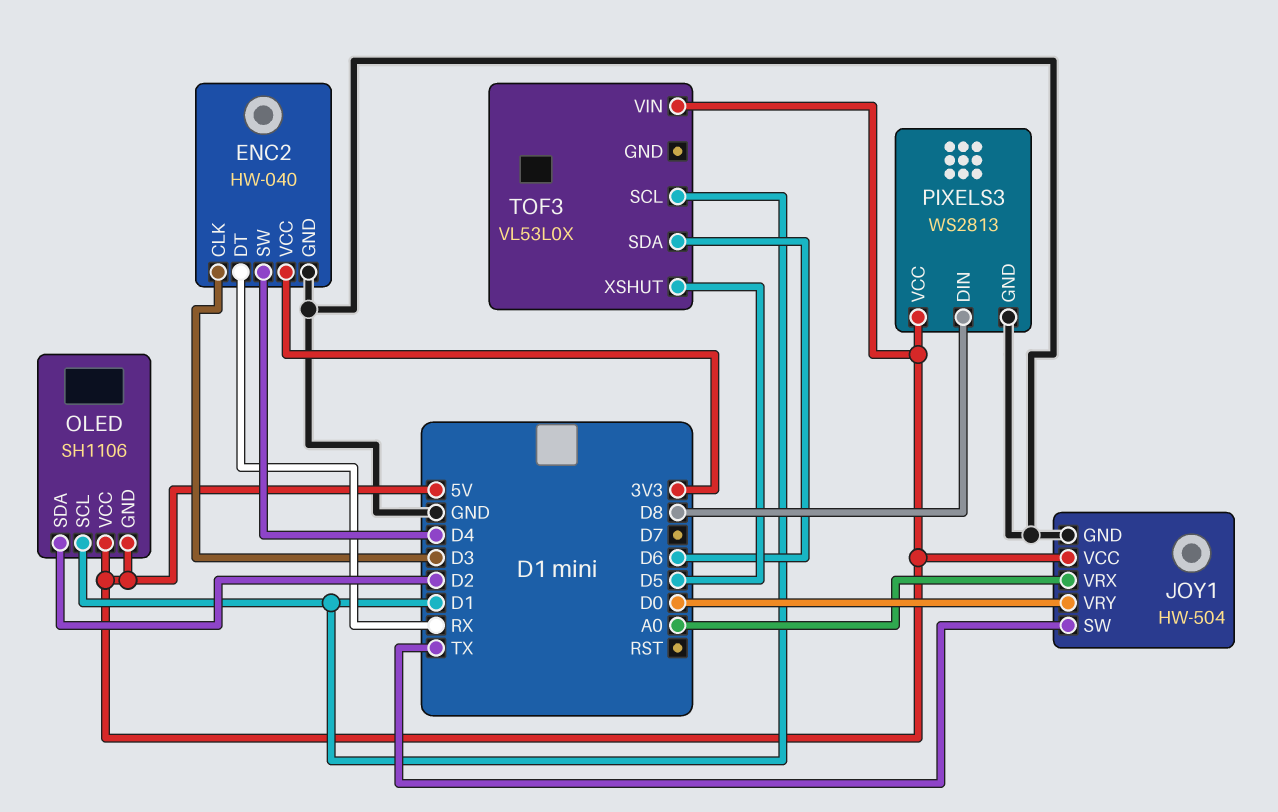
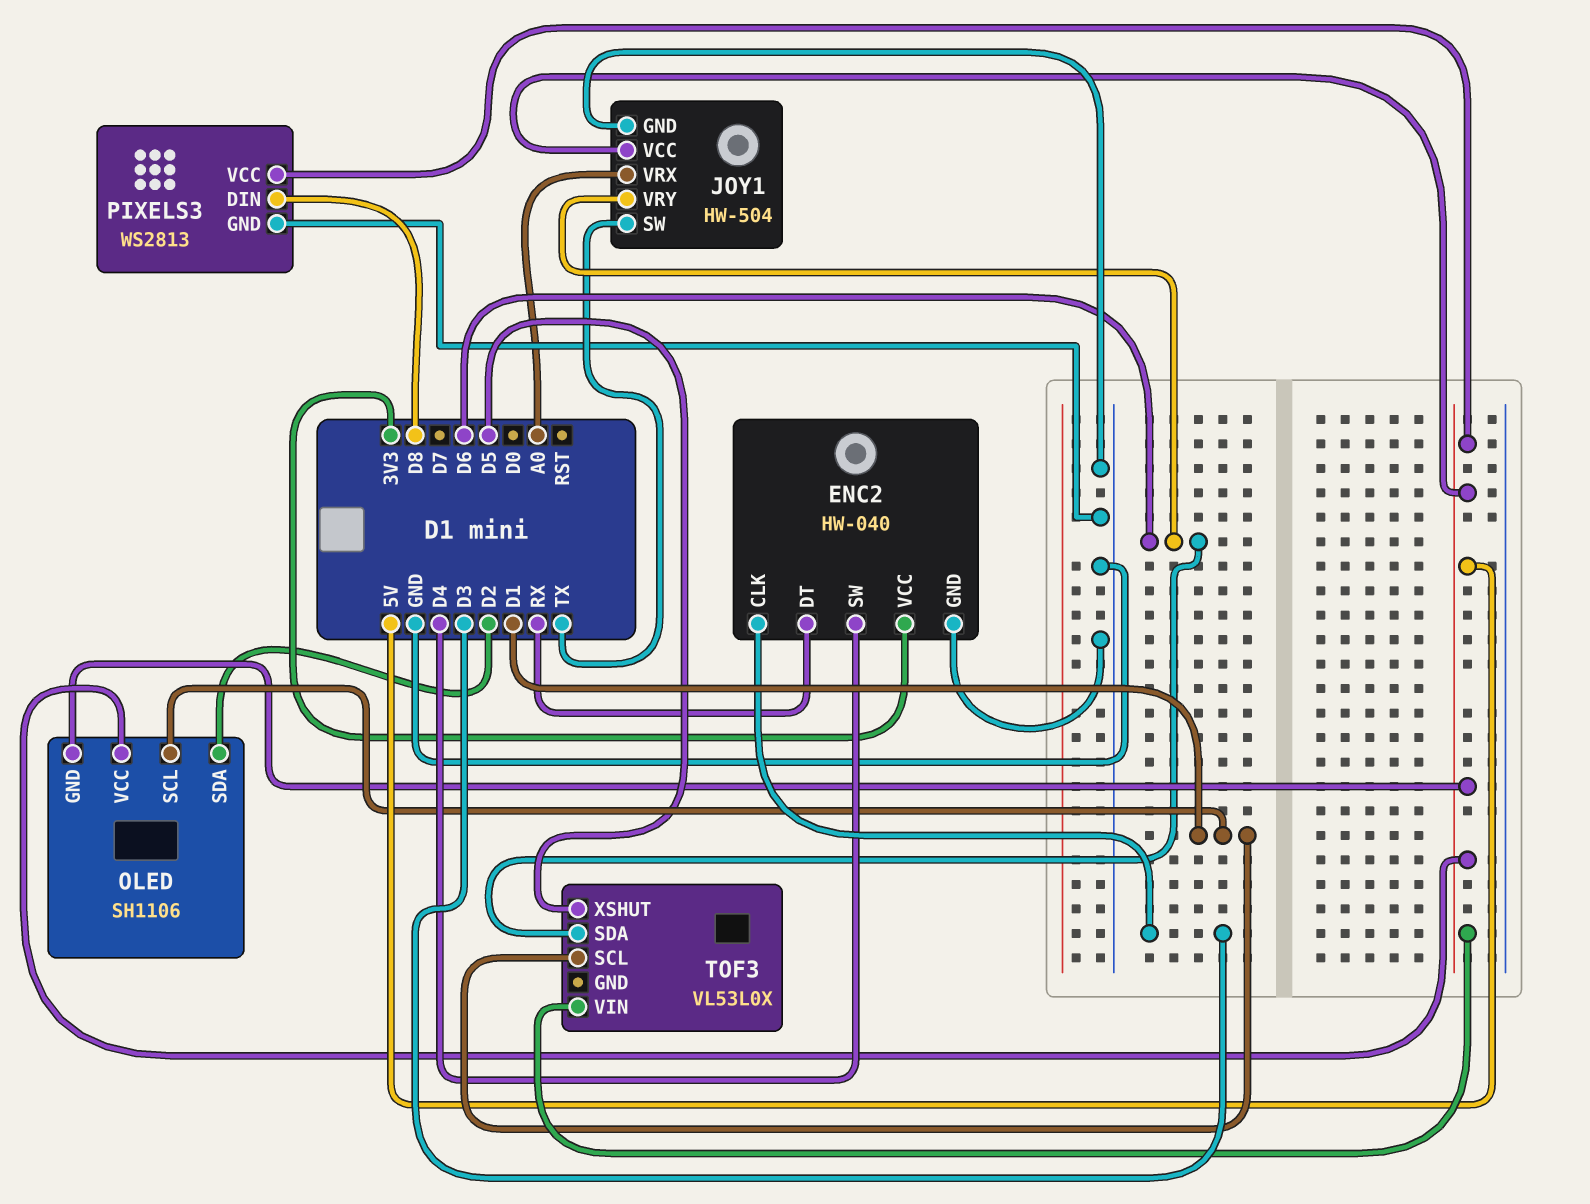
JOY1 pin VRY: D0 -> D6

